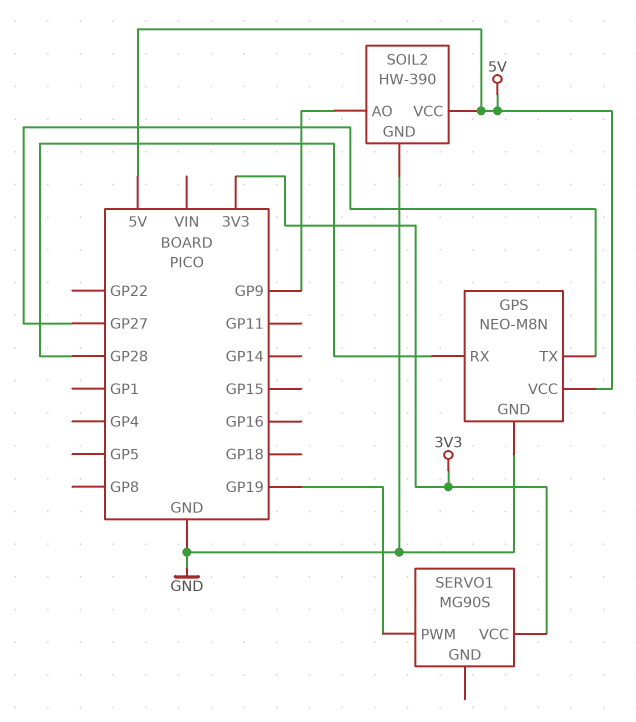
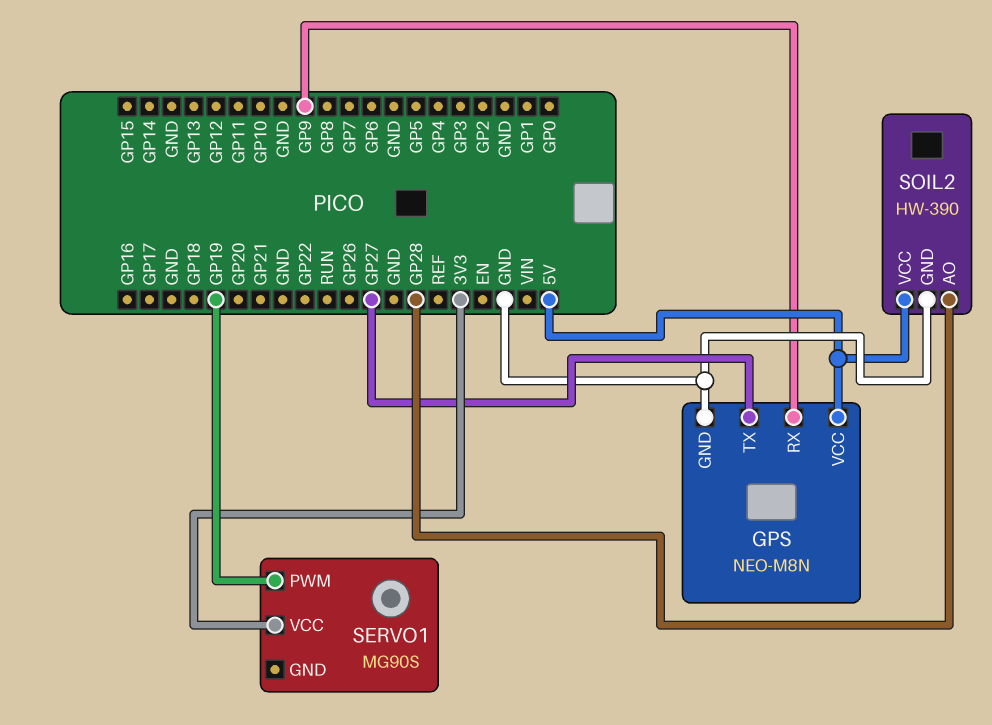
GPS pin RX: GP28 -> GP9
SOIL2 pin AO: GP9 -> GP28

